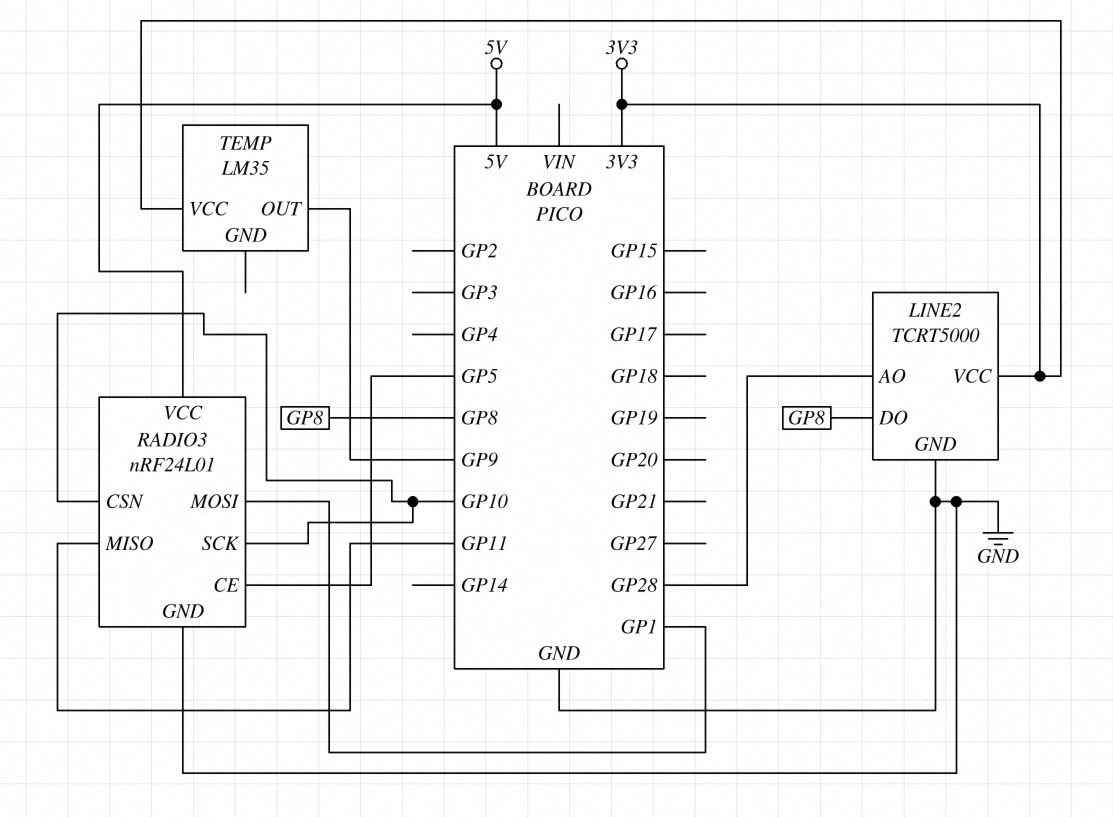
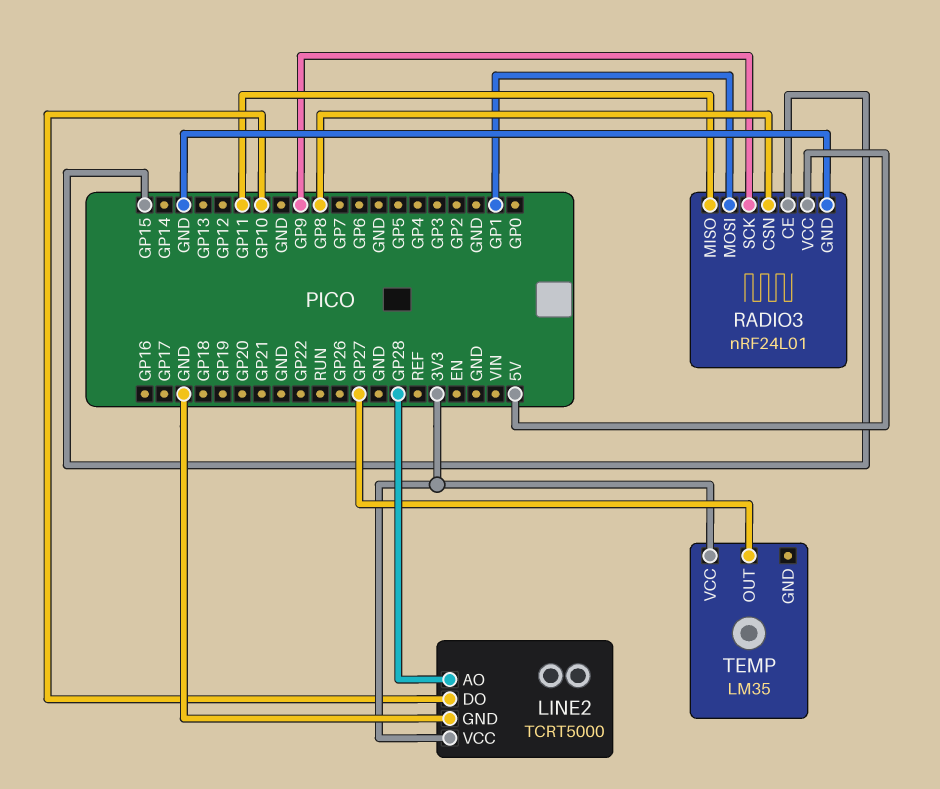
LINE2 pin DO: GP8 -> GP10
RADIO3 pin CE: GP5 -> GP15
RADIO3 pin CSN: GP10 -> GP8
RADIO3 pin SCK: GP10 -> GP9
TEMP pin OUT: GP9 -> GP27

